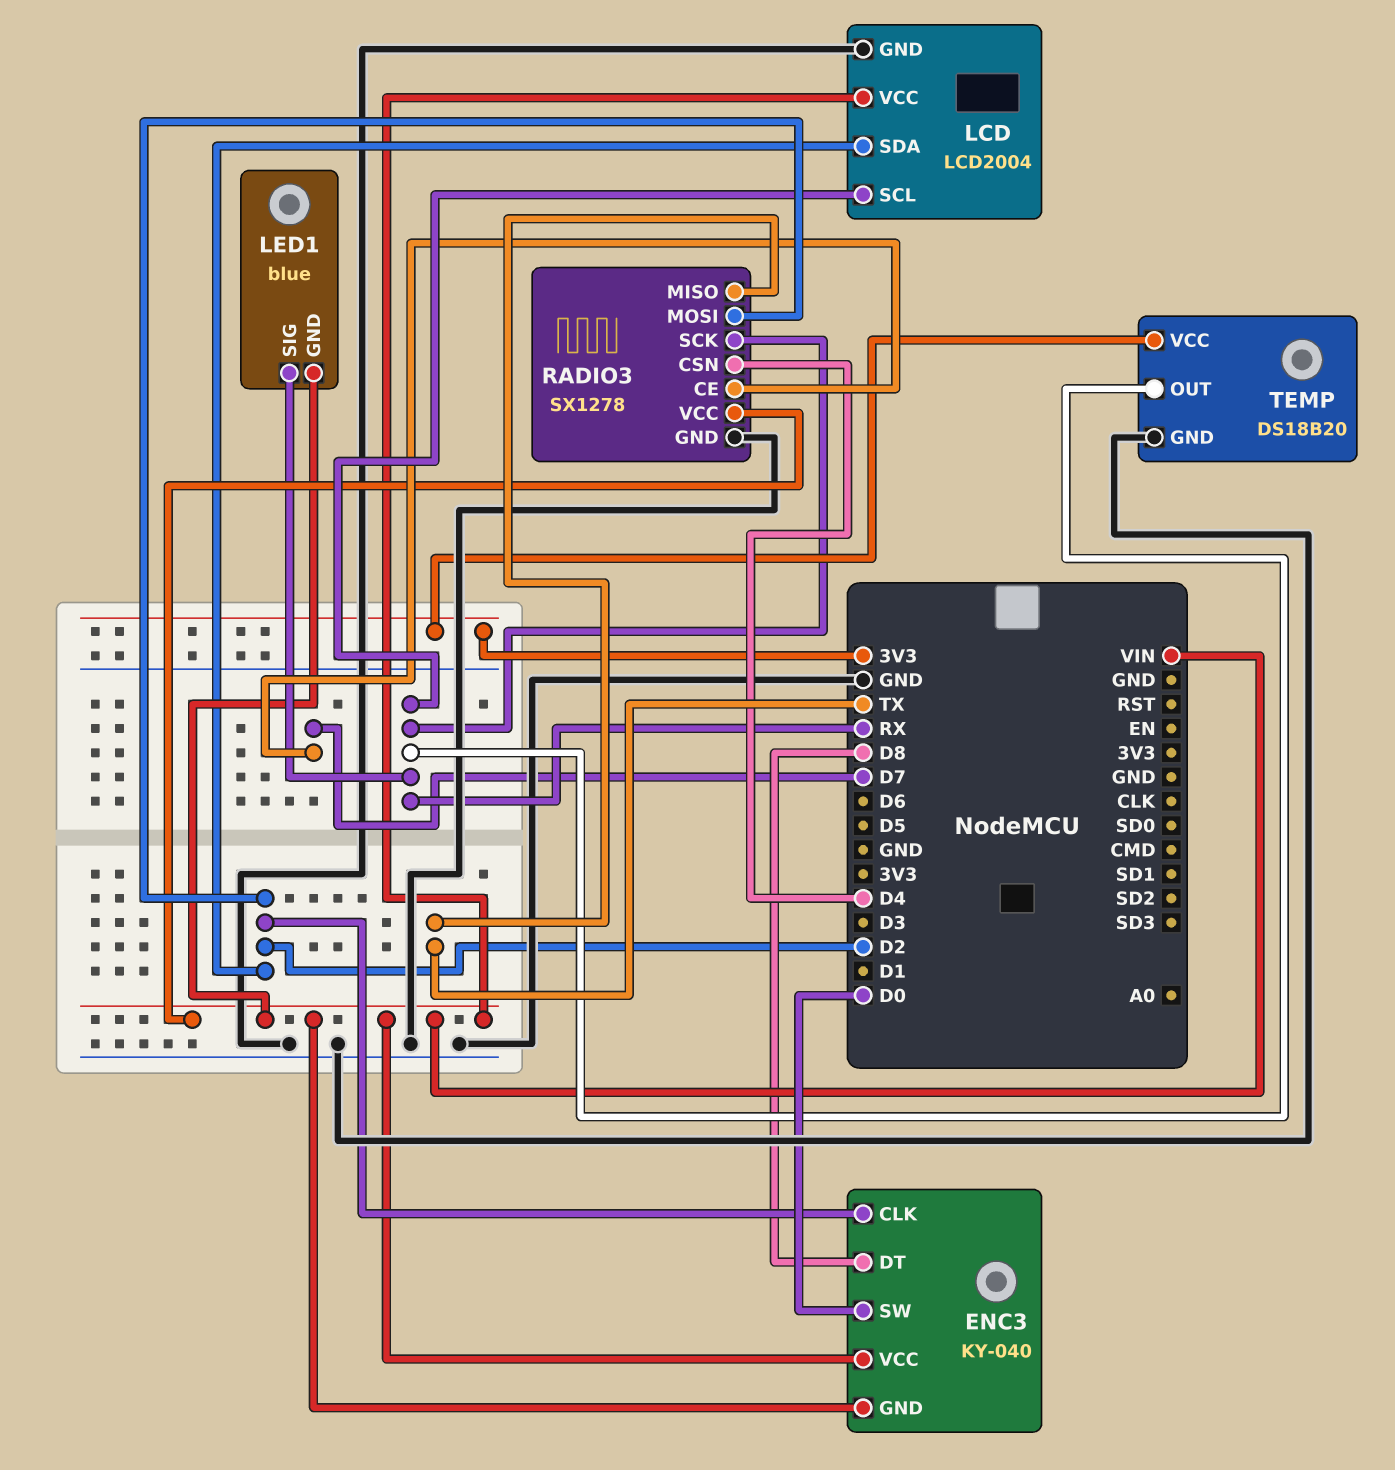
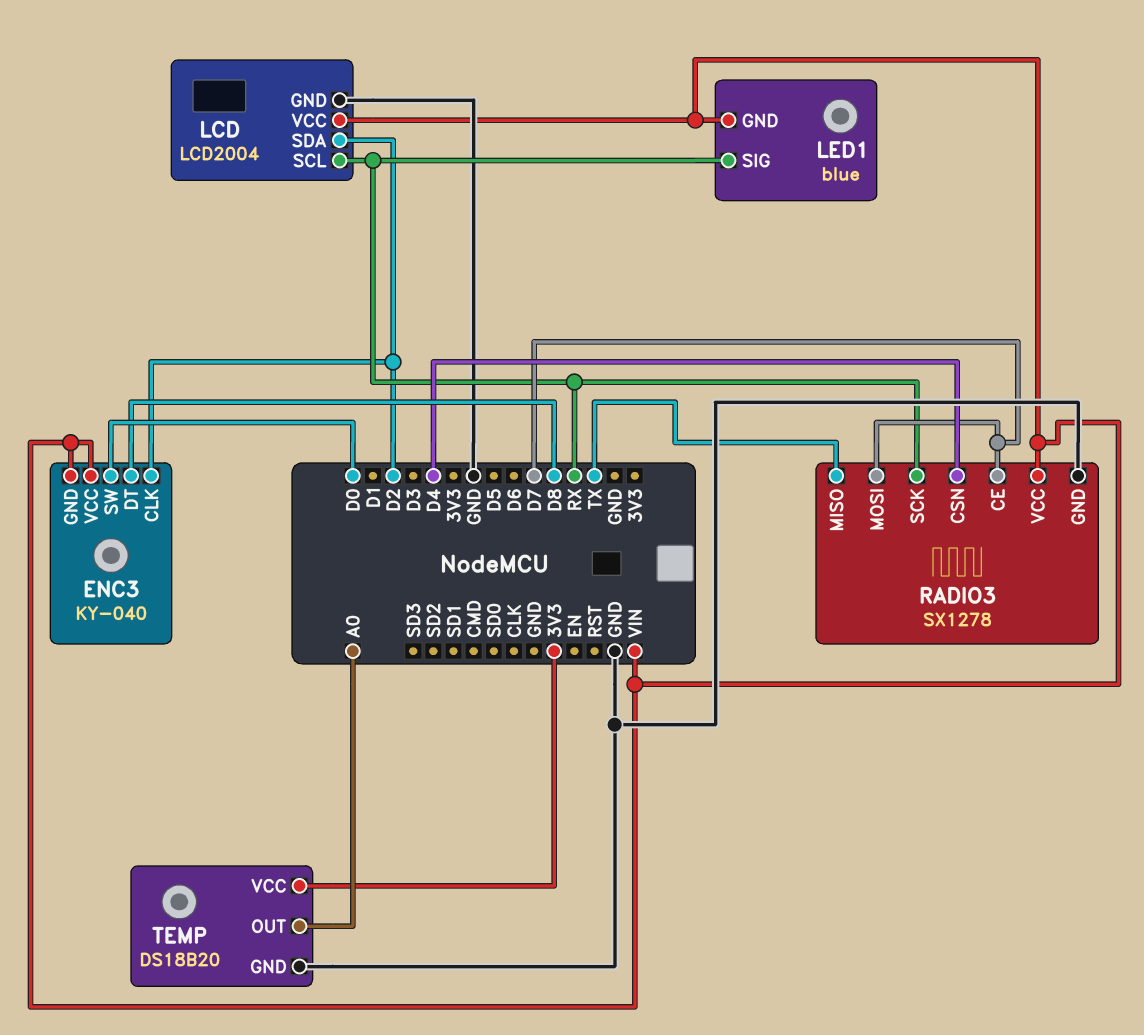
RADIO3 pin MOSI: D2 -> D7
TEMP pin OUT: RX -> A0

